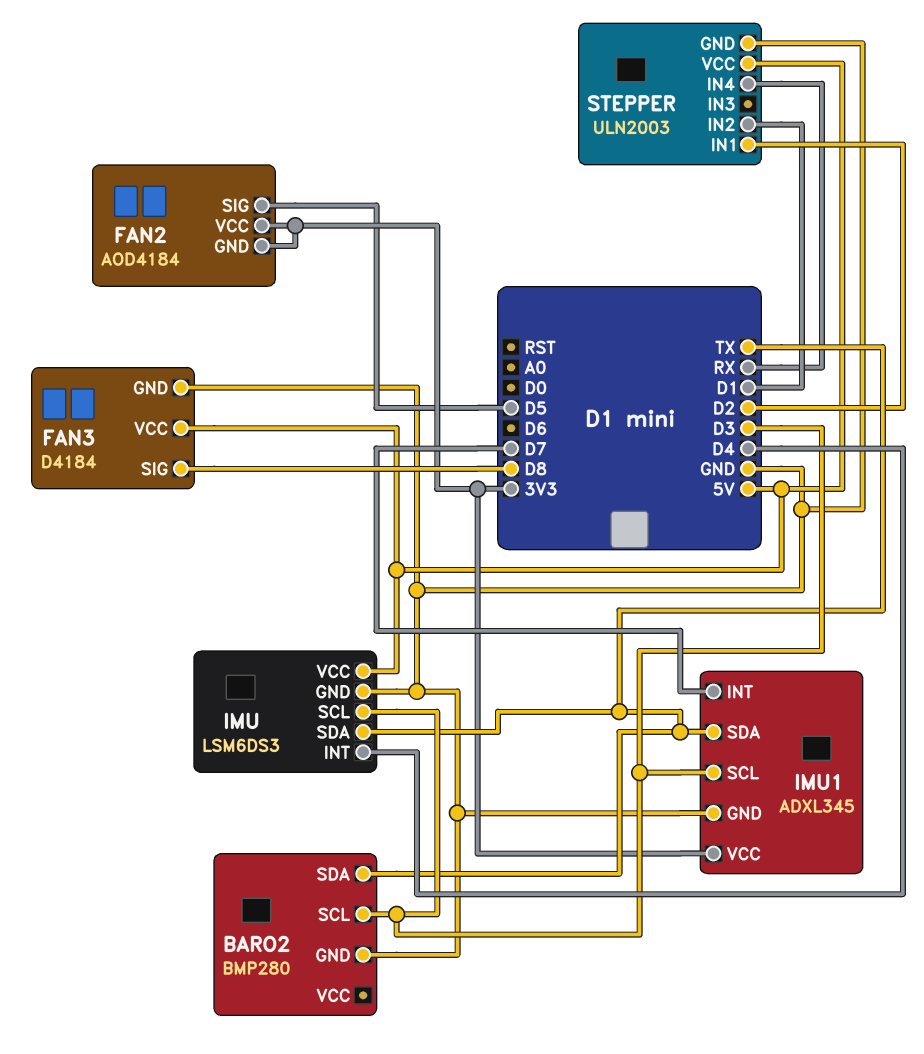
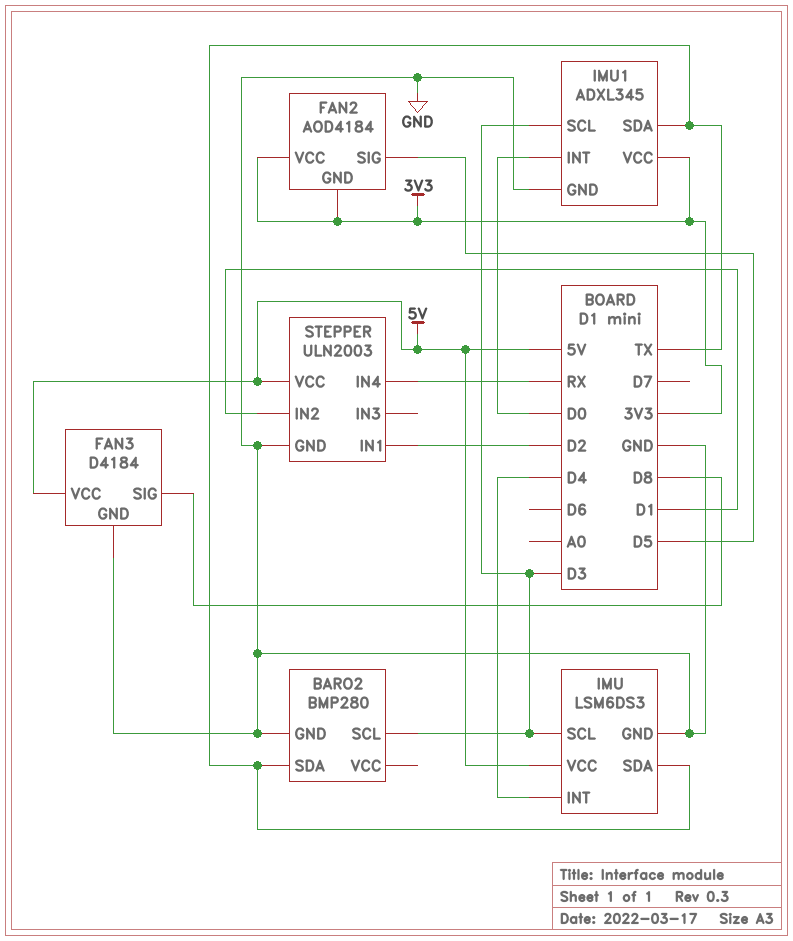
IMU1 pin INT: D7 -> D0

